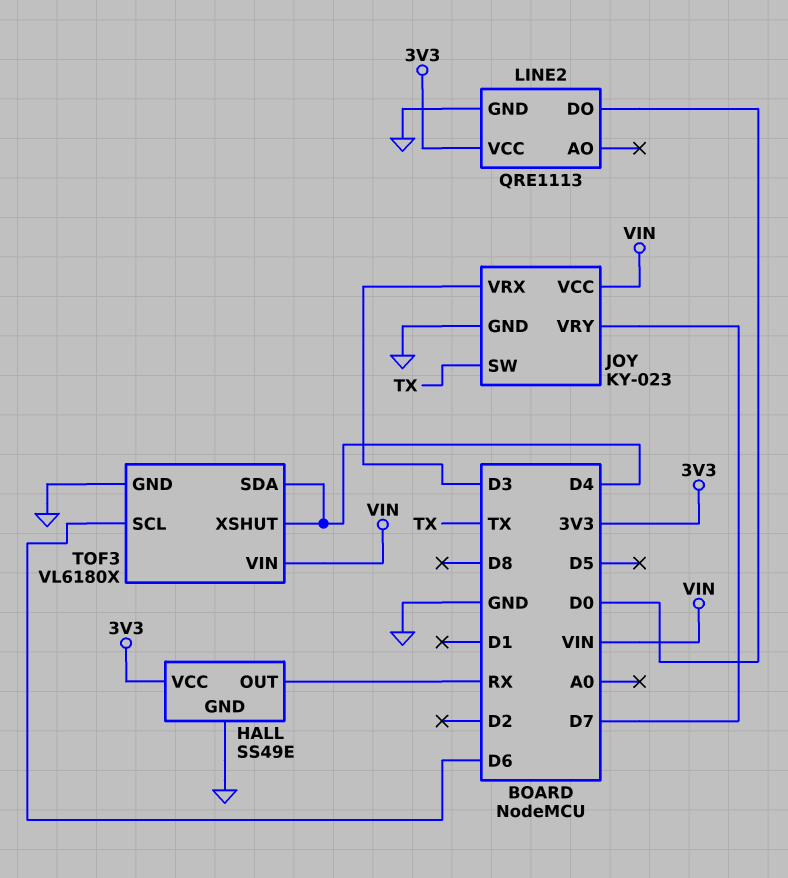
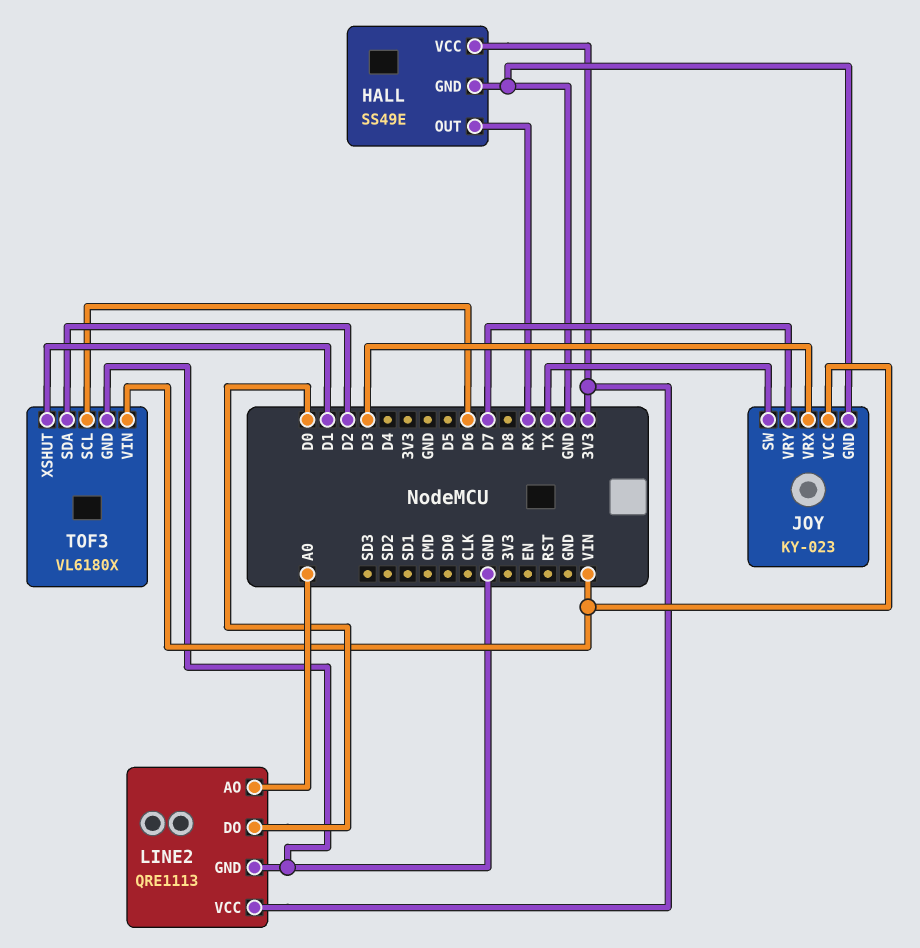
LINE2 pin AO: none -> A0
TOF3 pin SDA: D4 -> D2
TOF3 pin XSHUT: D4 -> D1

